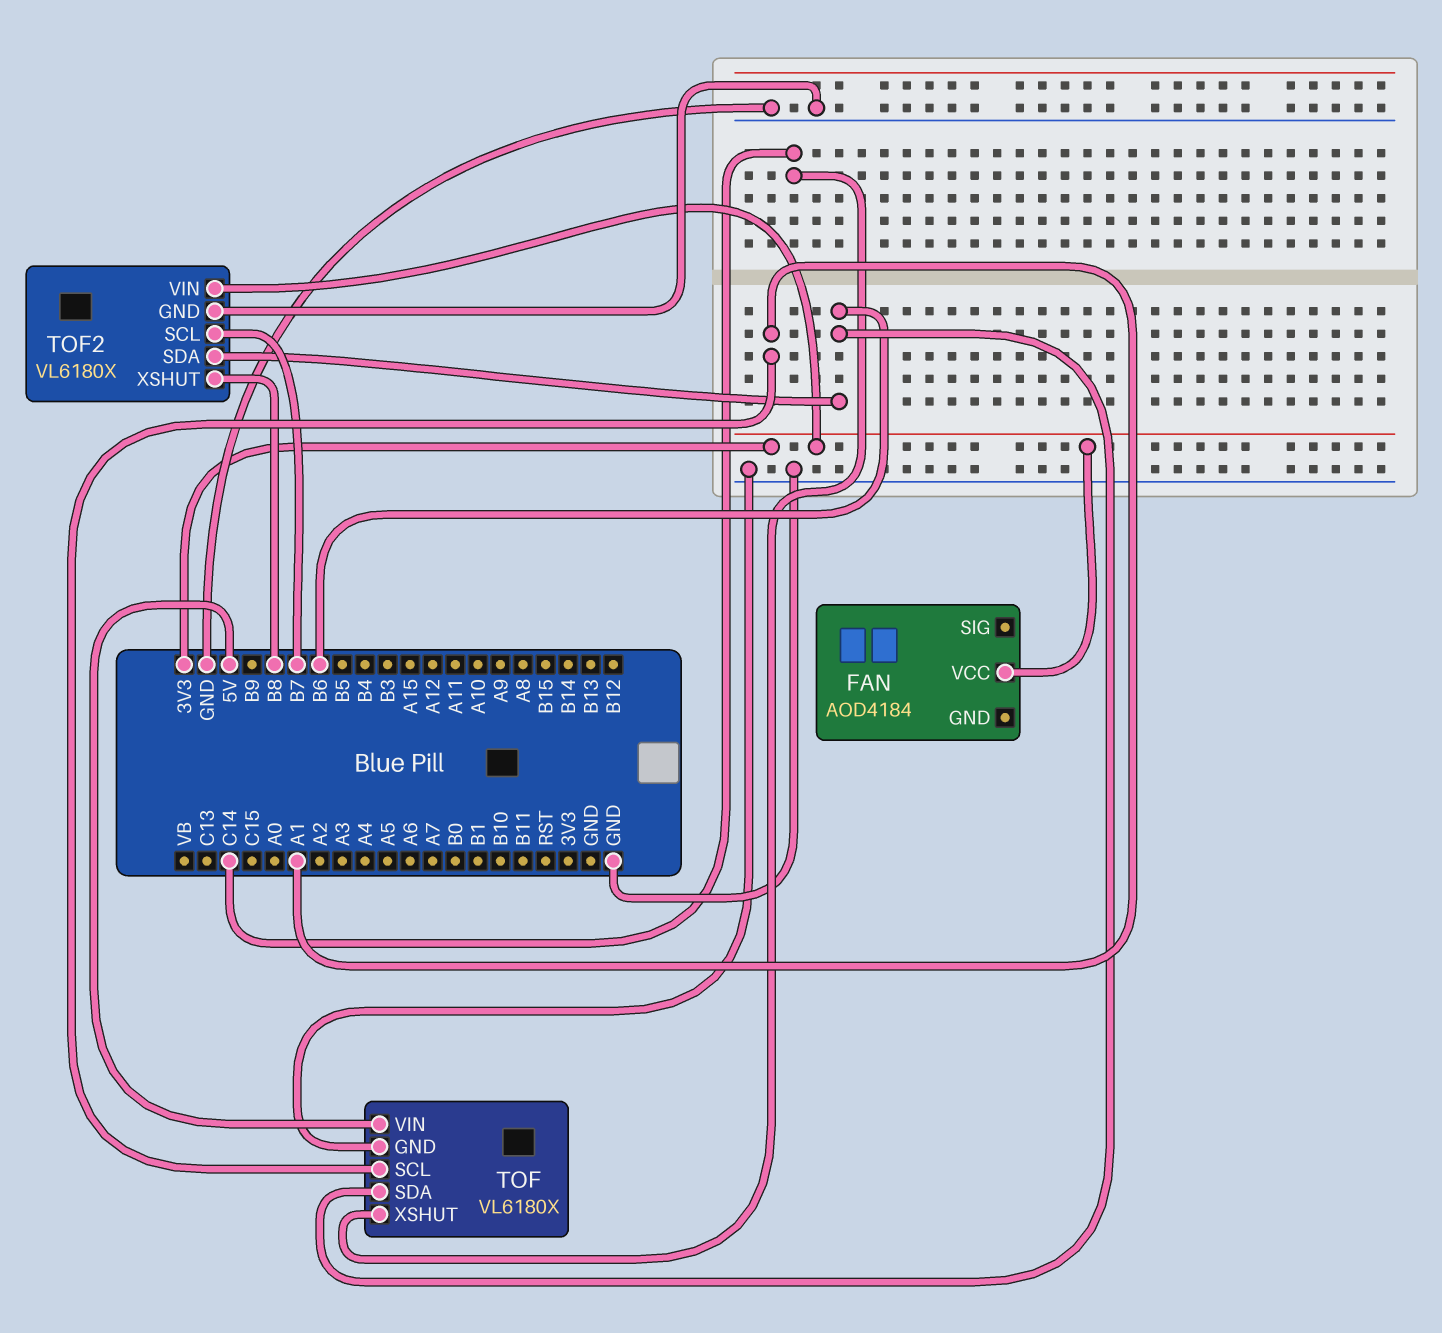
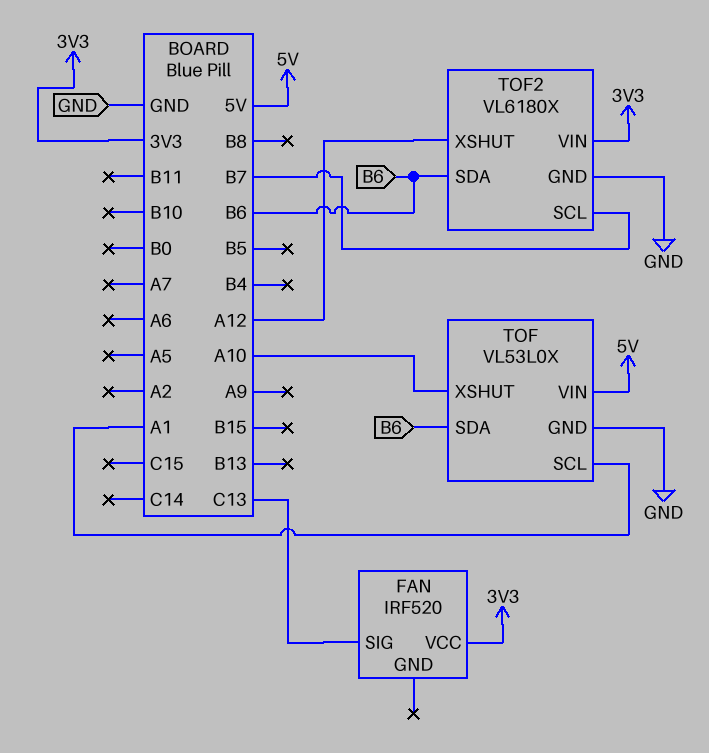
FAN: AOD4184 -> IRF520
FAN pin SIG: none -> C13
TOF: VL6180X -> VL53L0X
TOF pin XSHUT: C14 -> A10
TOF2 pin XSHUT: B8 -> A12

